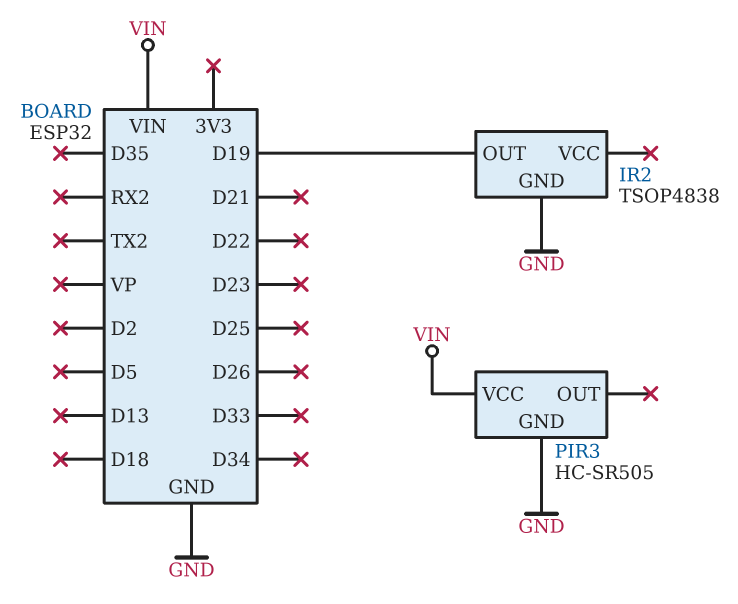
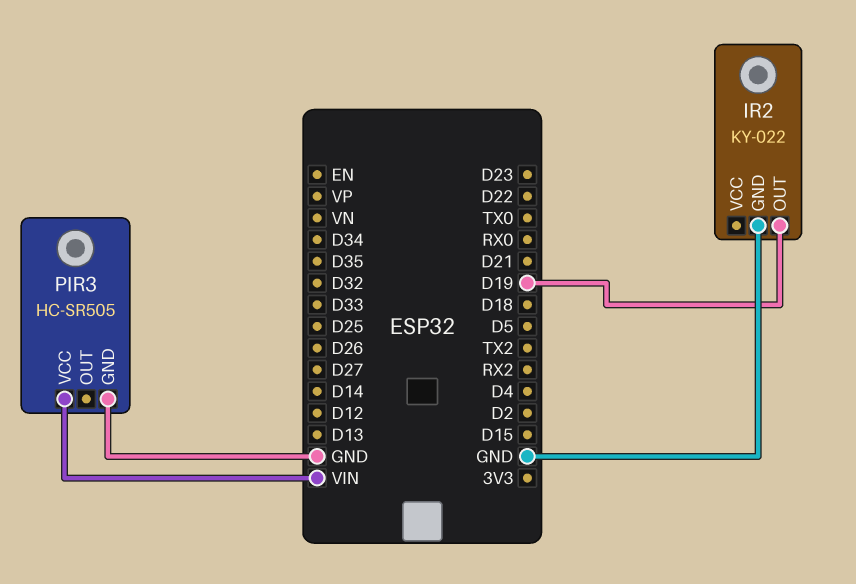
IR2: TSOP4838 -> KY-022

